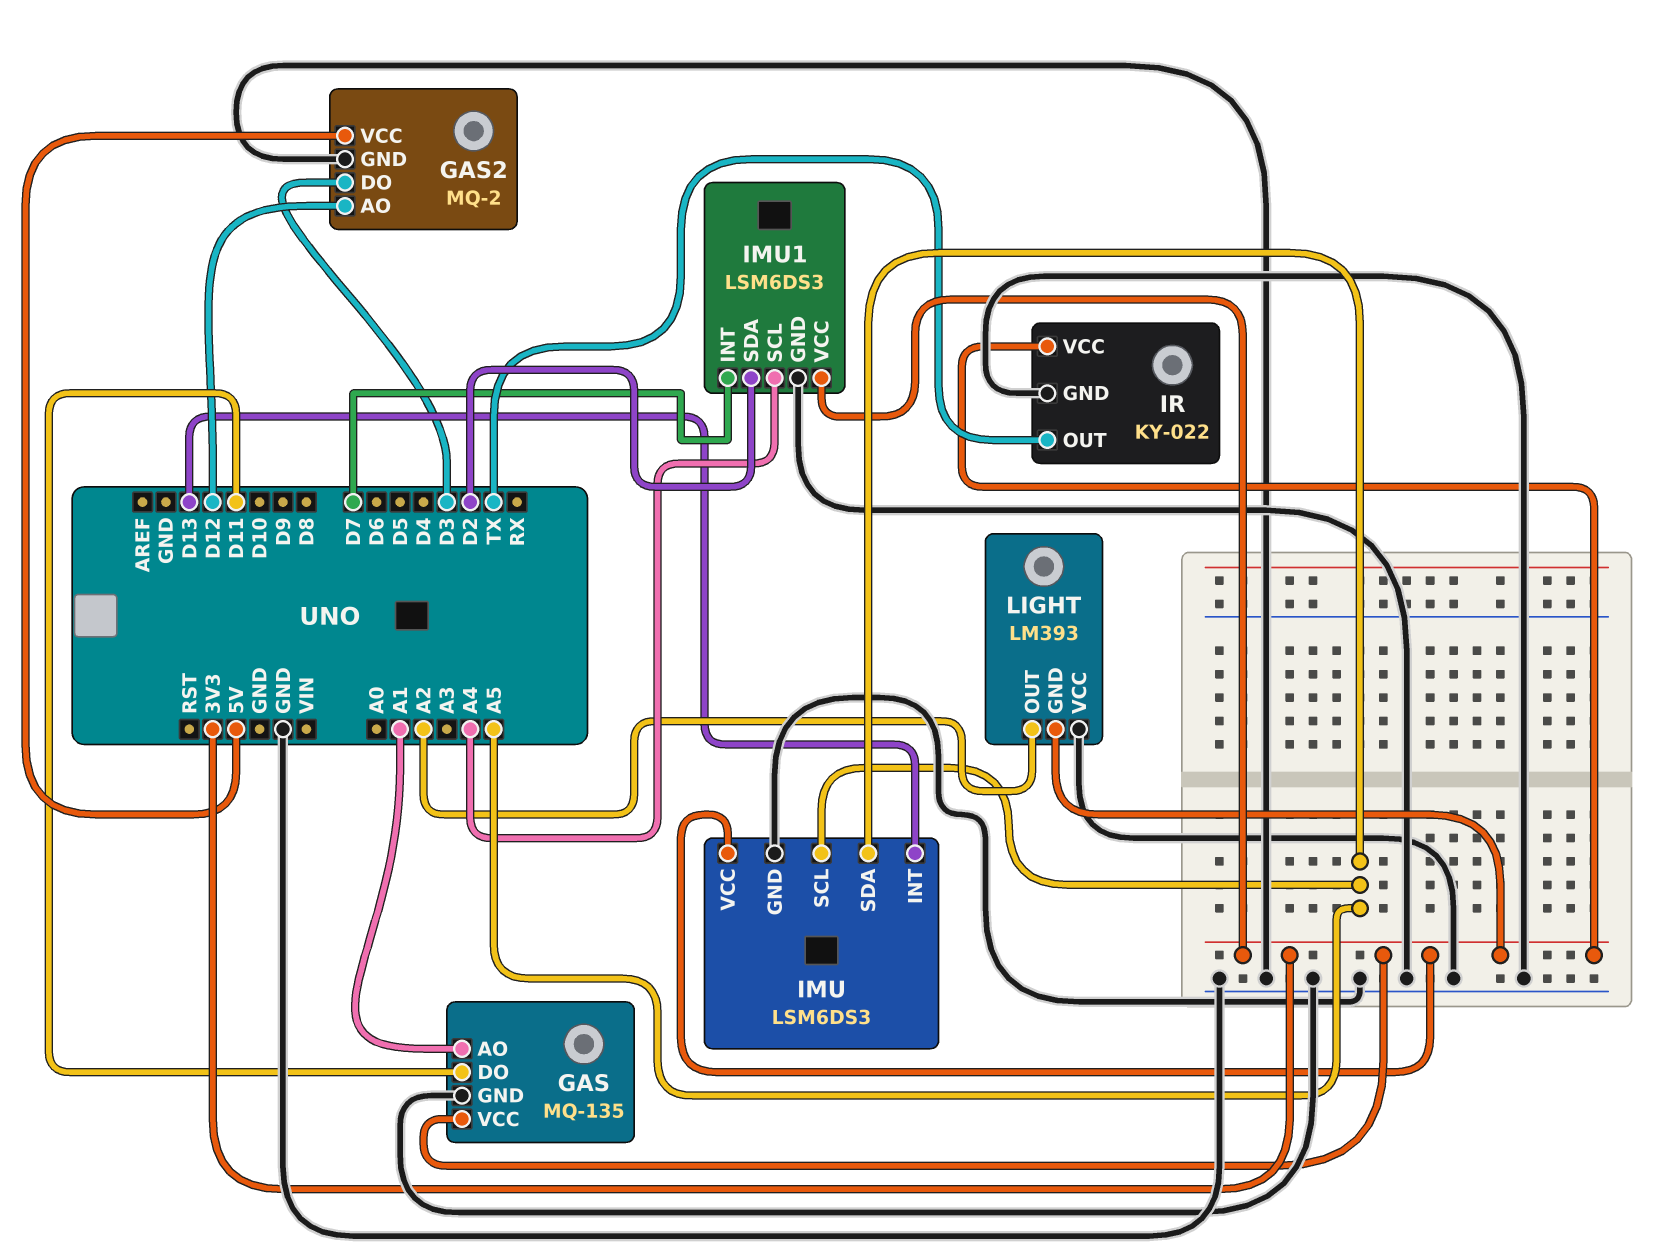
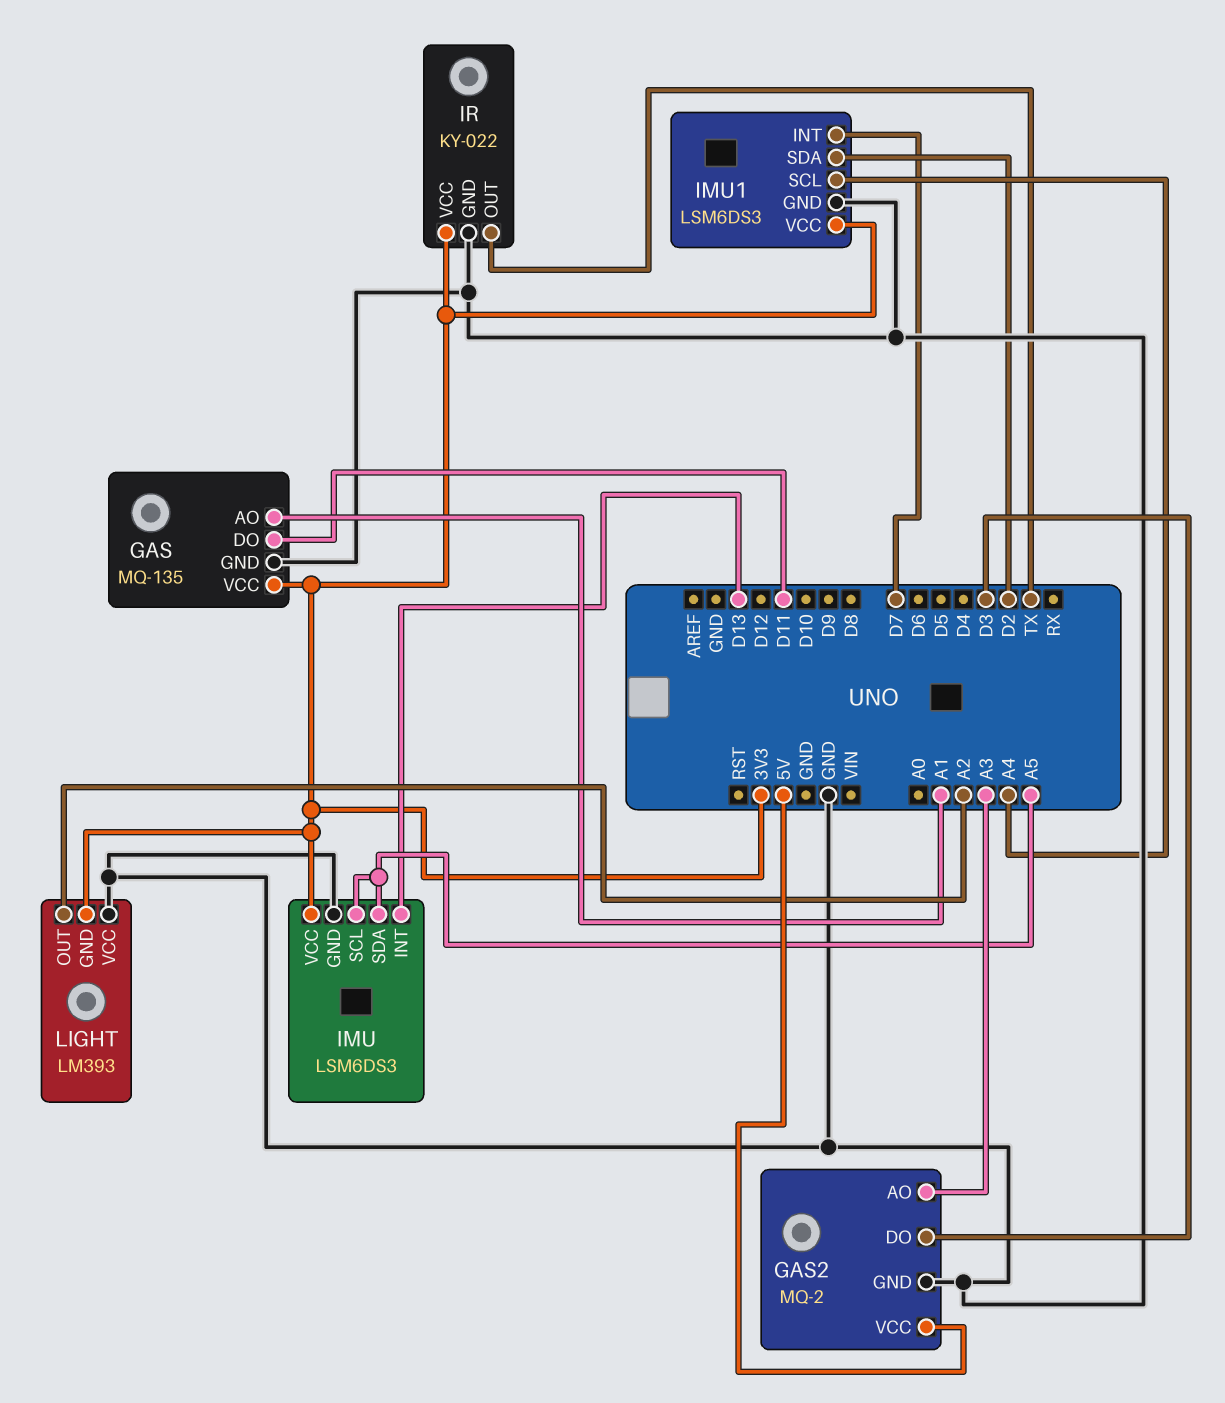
GAS2 pin AO: D12 -> A3

